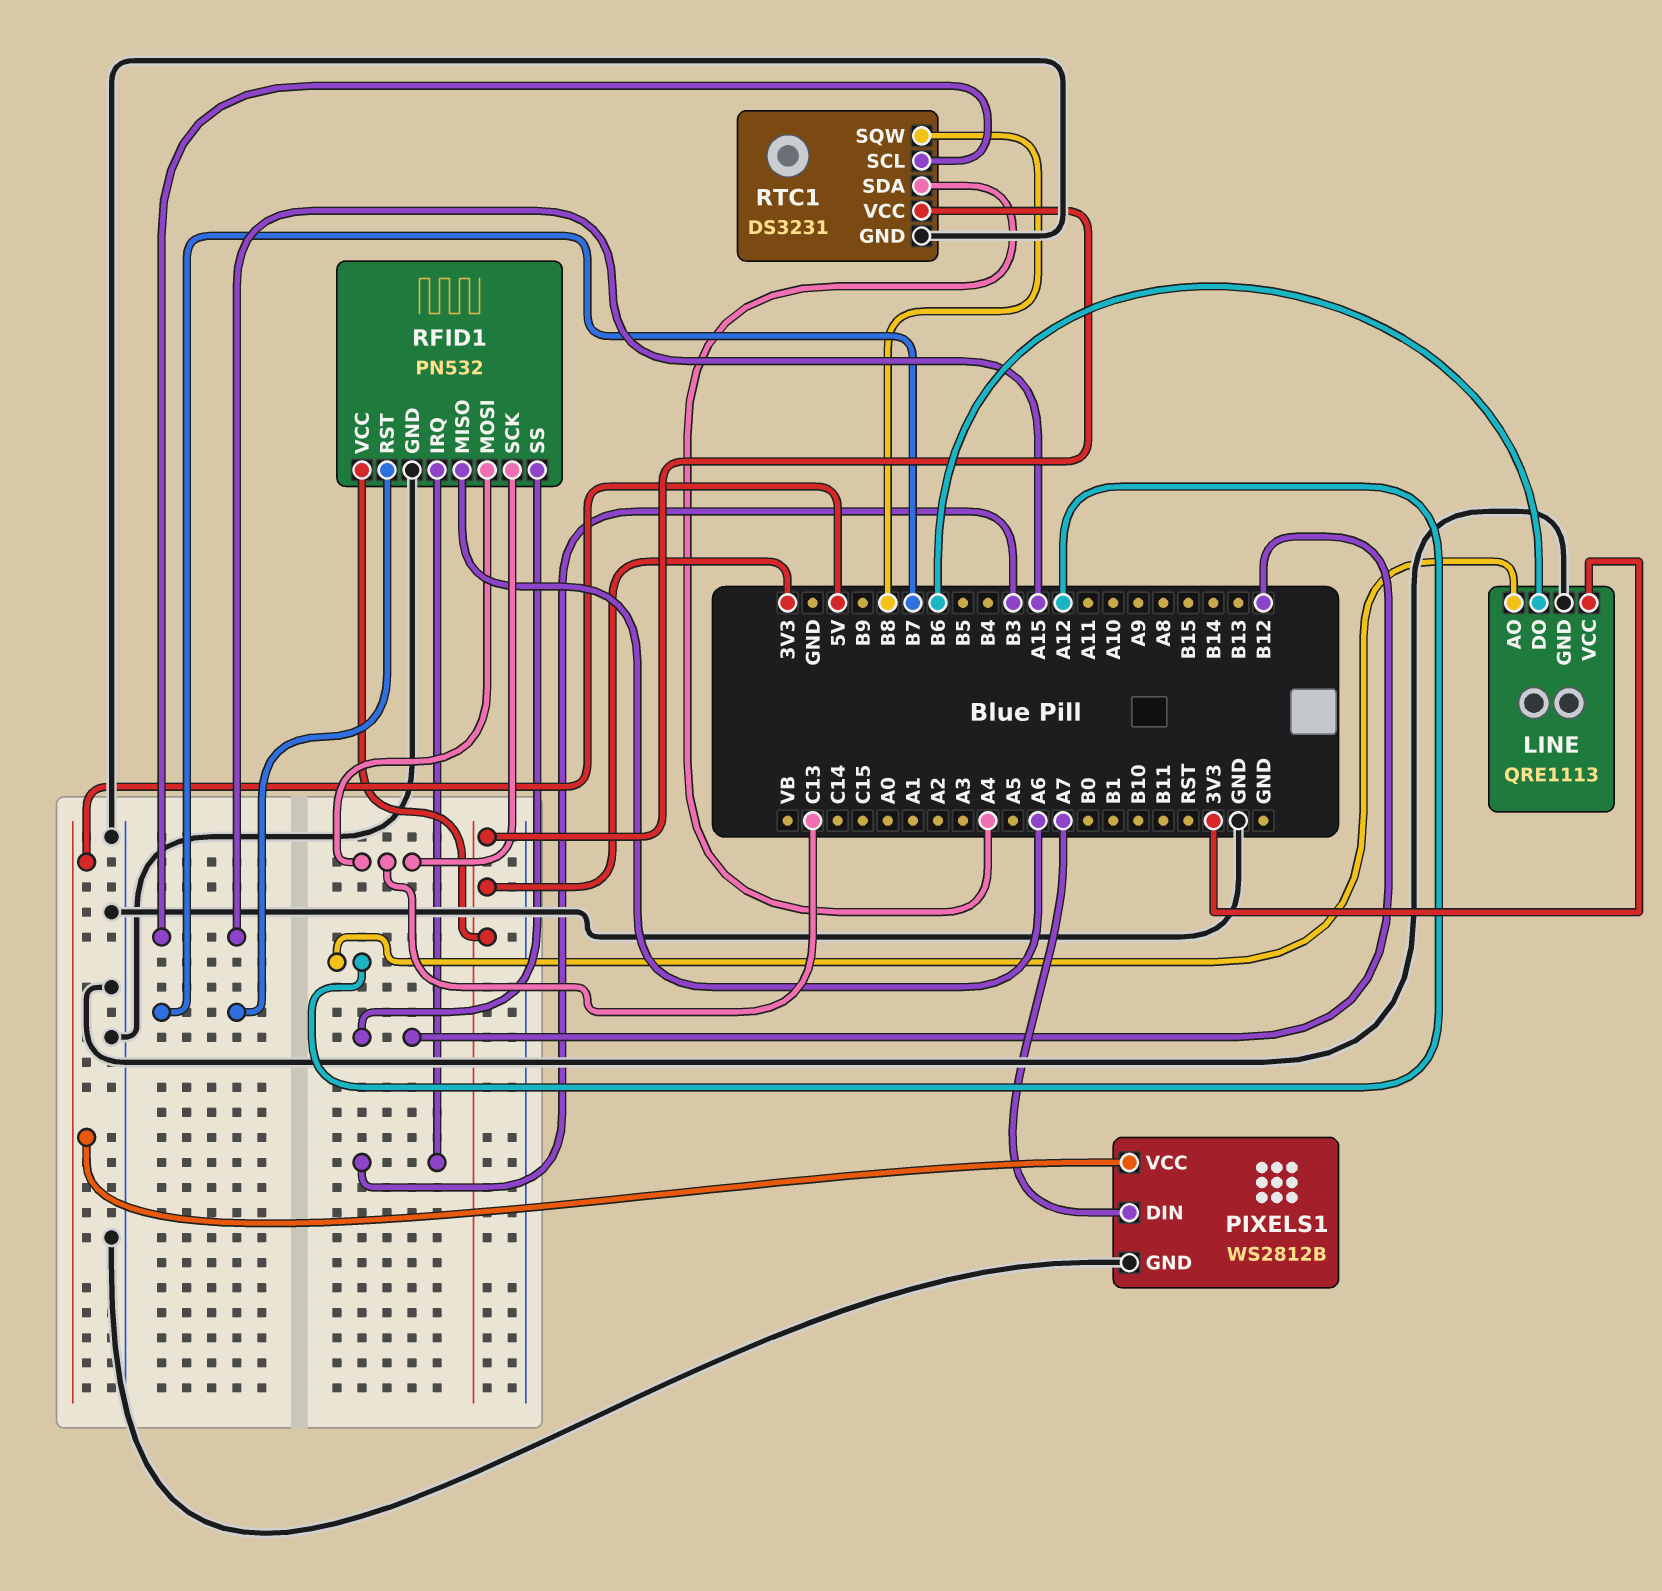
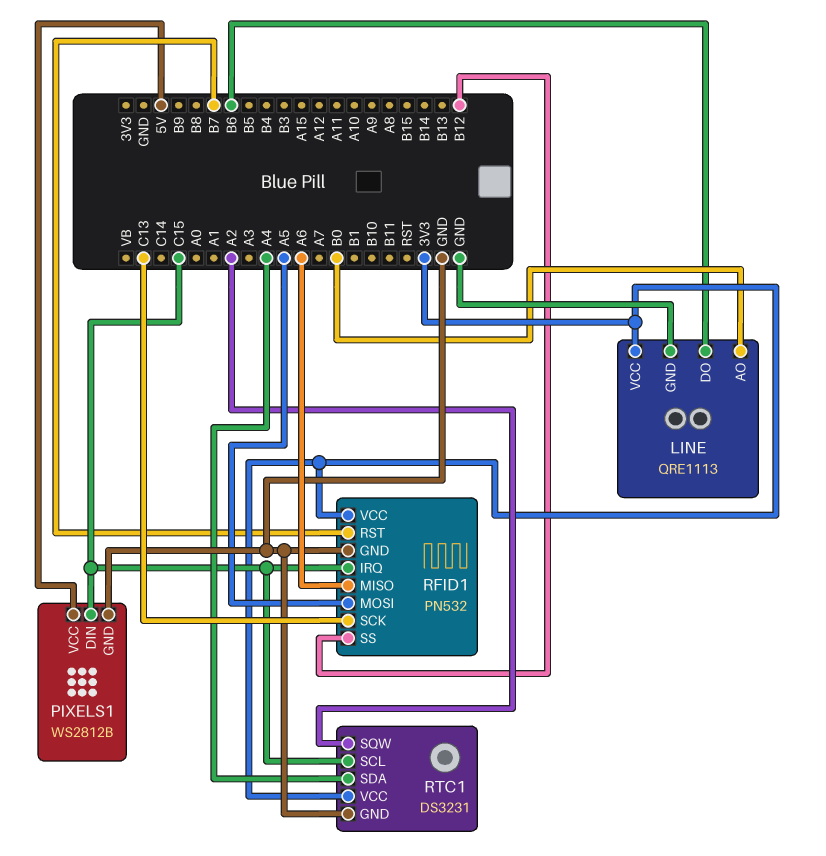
LINE pin AO: A12 -> B0
PIXELS1 pin DIN: A7 -> C15
RFID1 pin IRQ: B3 -> C15
RFID1 pin MOSI: C13 -> A5
RTC1 pin SCL: A15 -> C15
RTC1 pin SQW: B8 -> A2

